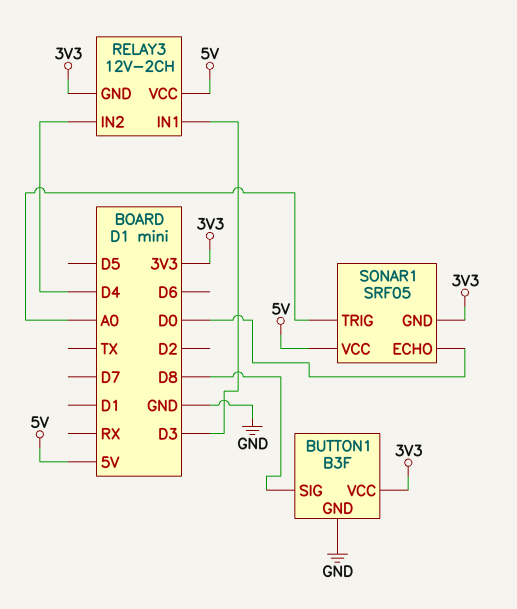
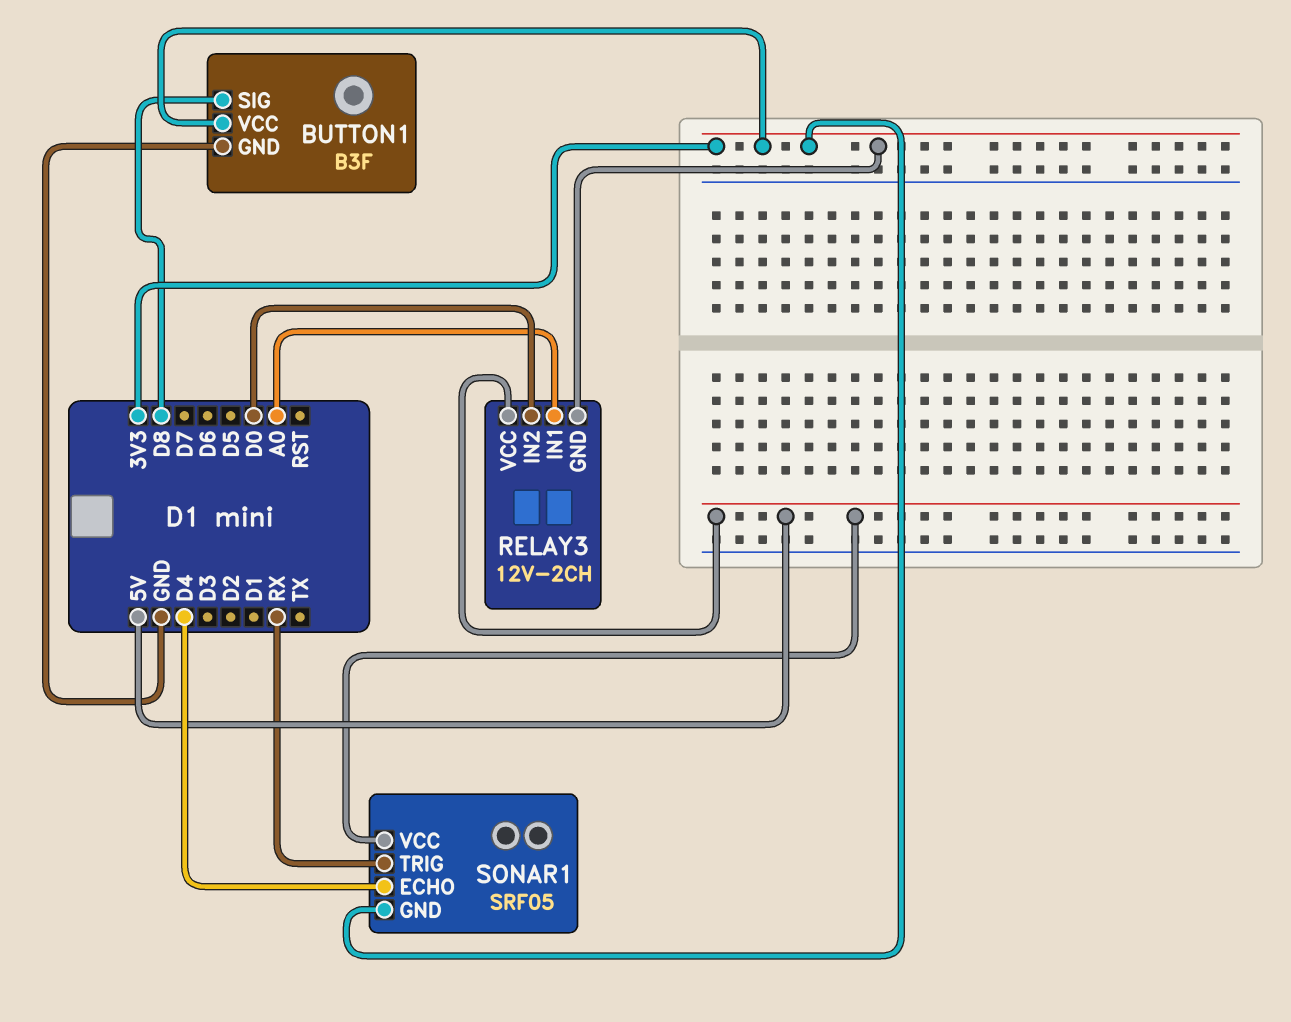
RELAY3 pin IN1: D3 -> A0
RELAY3 pin IN2: D4 -> D0
SONAR1 pin ECHO: D0 -> D4
SONAR1 pin TRIG: A0 -> RX

